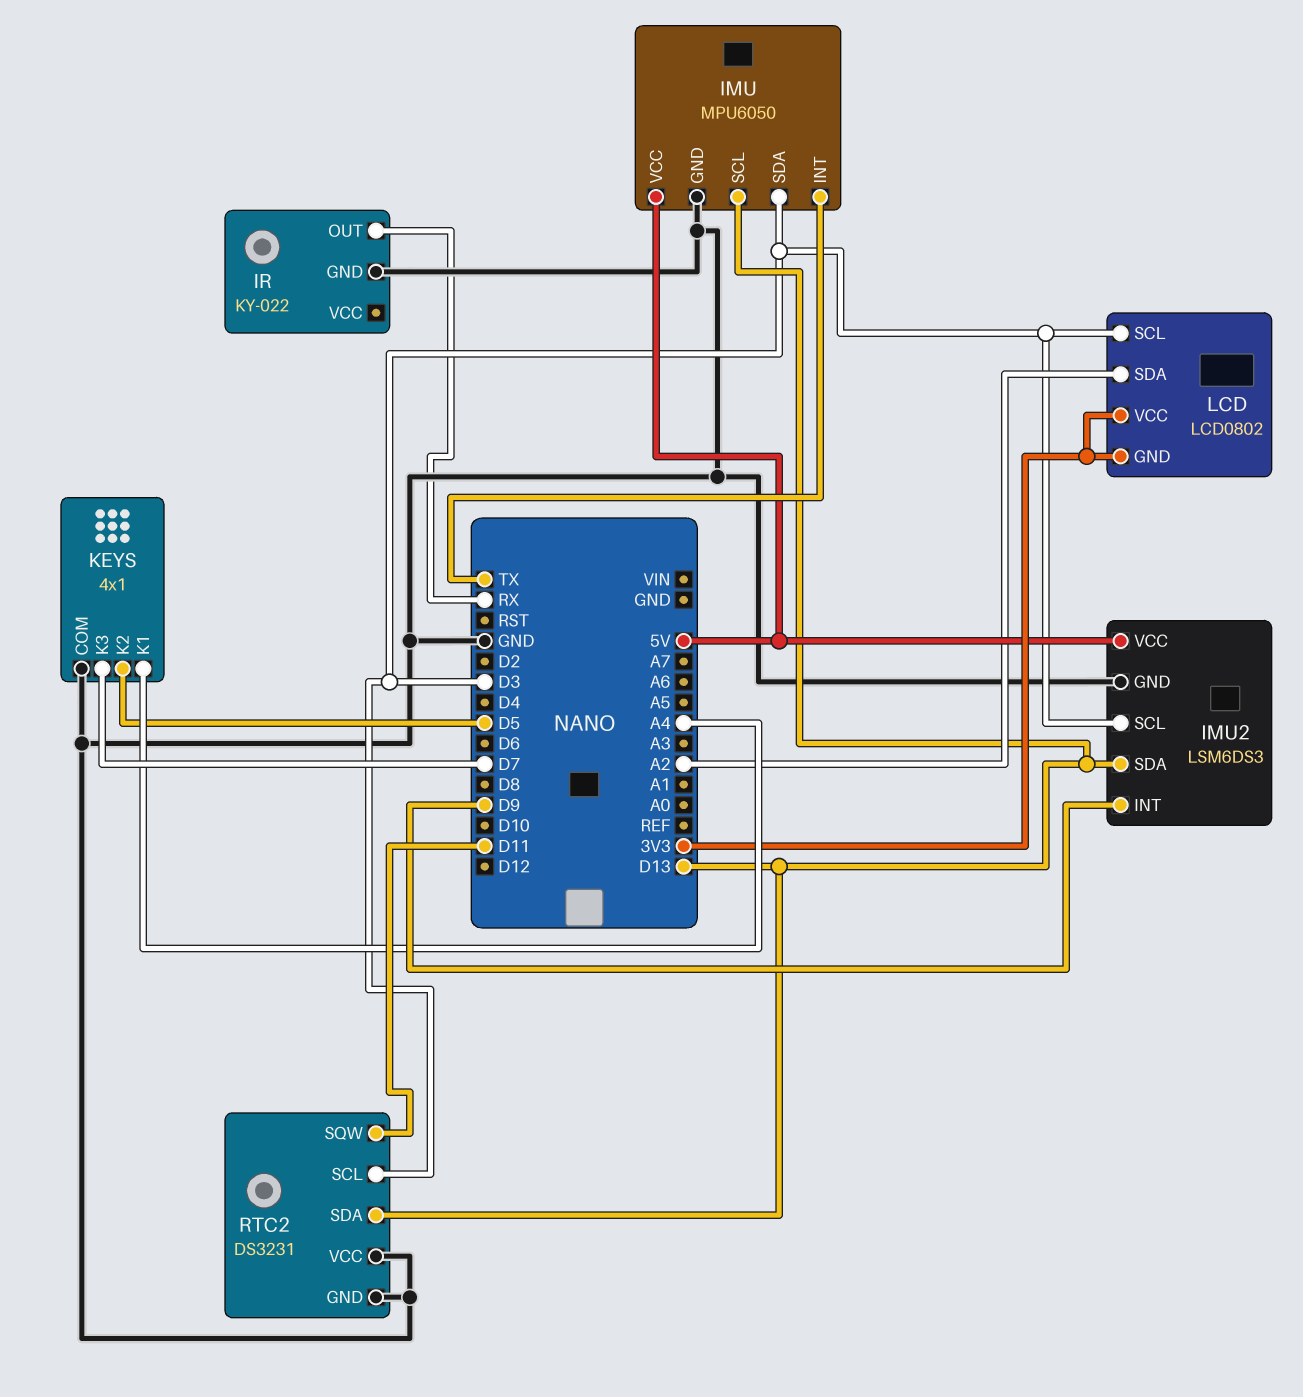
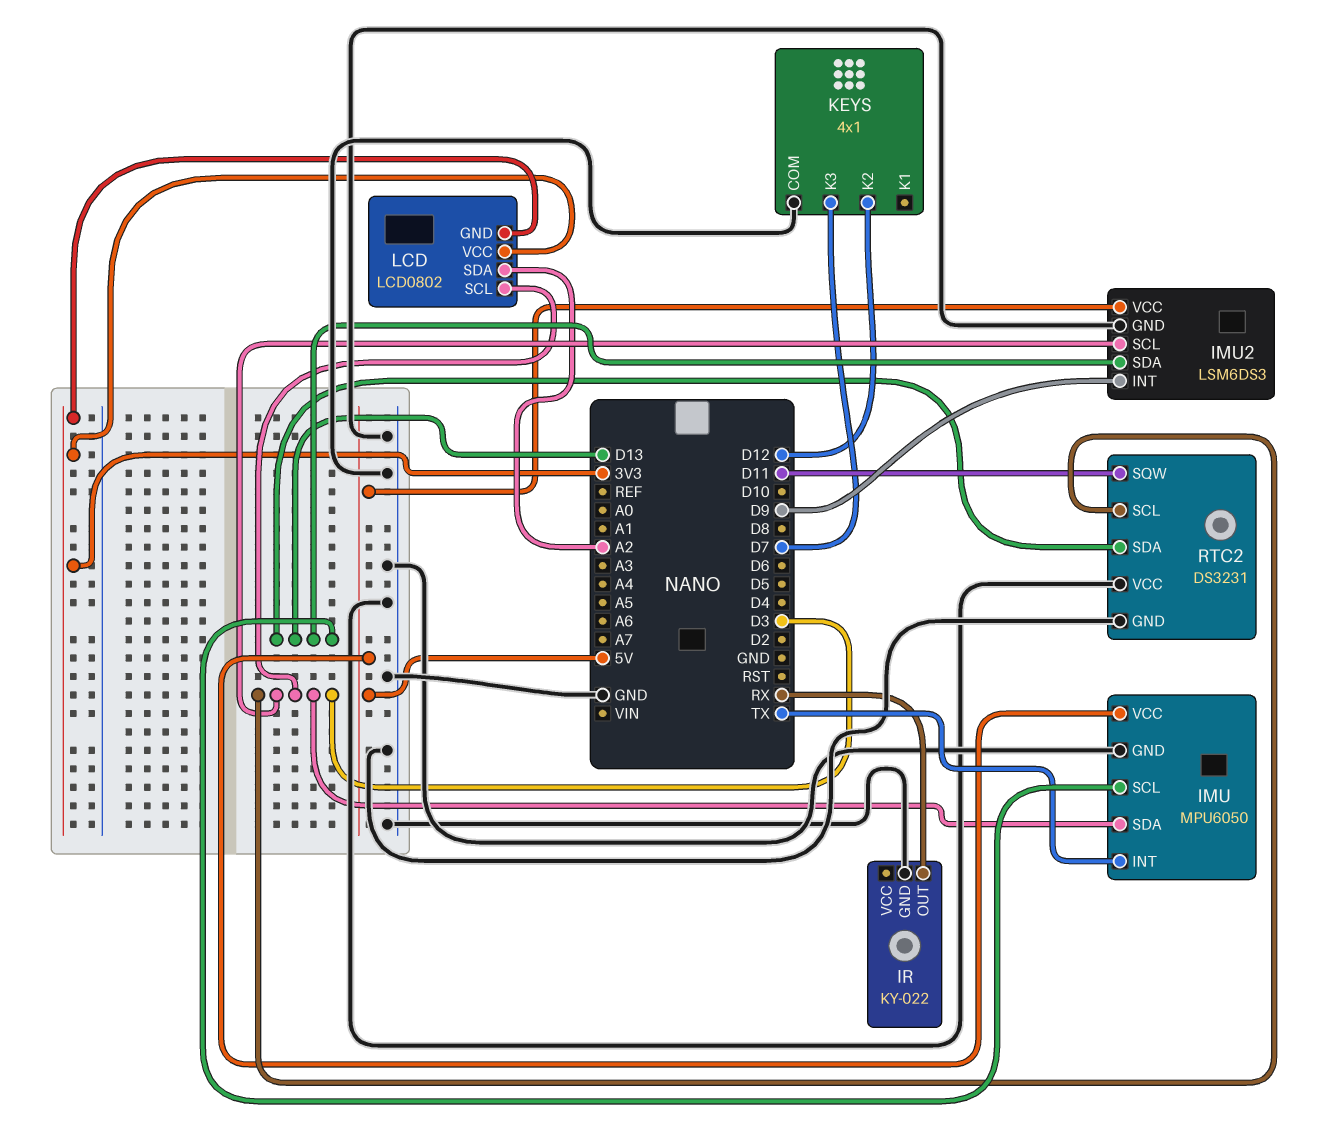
KEYS pin K1: A4 -> none
KEYS pin K2: D5 -> D12

